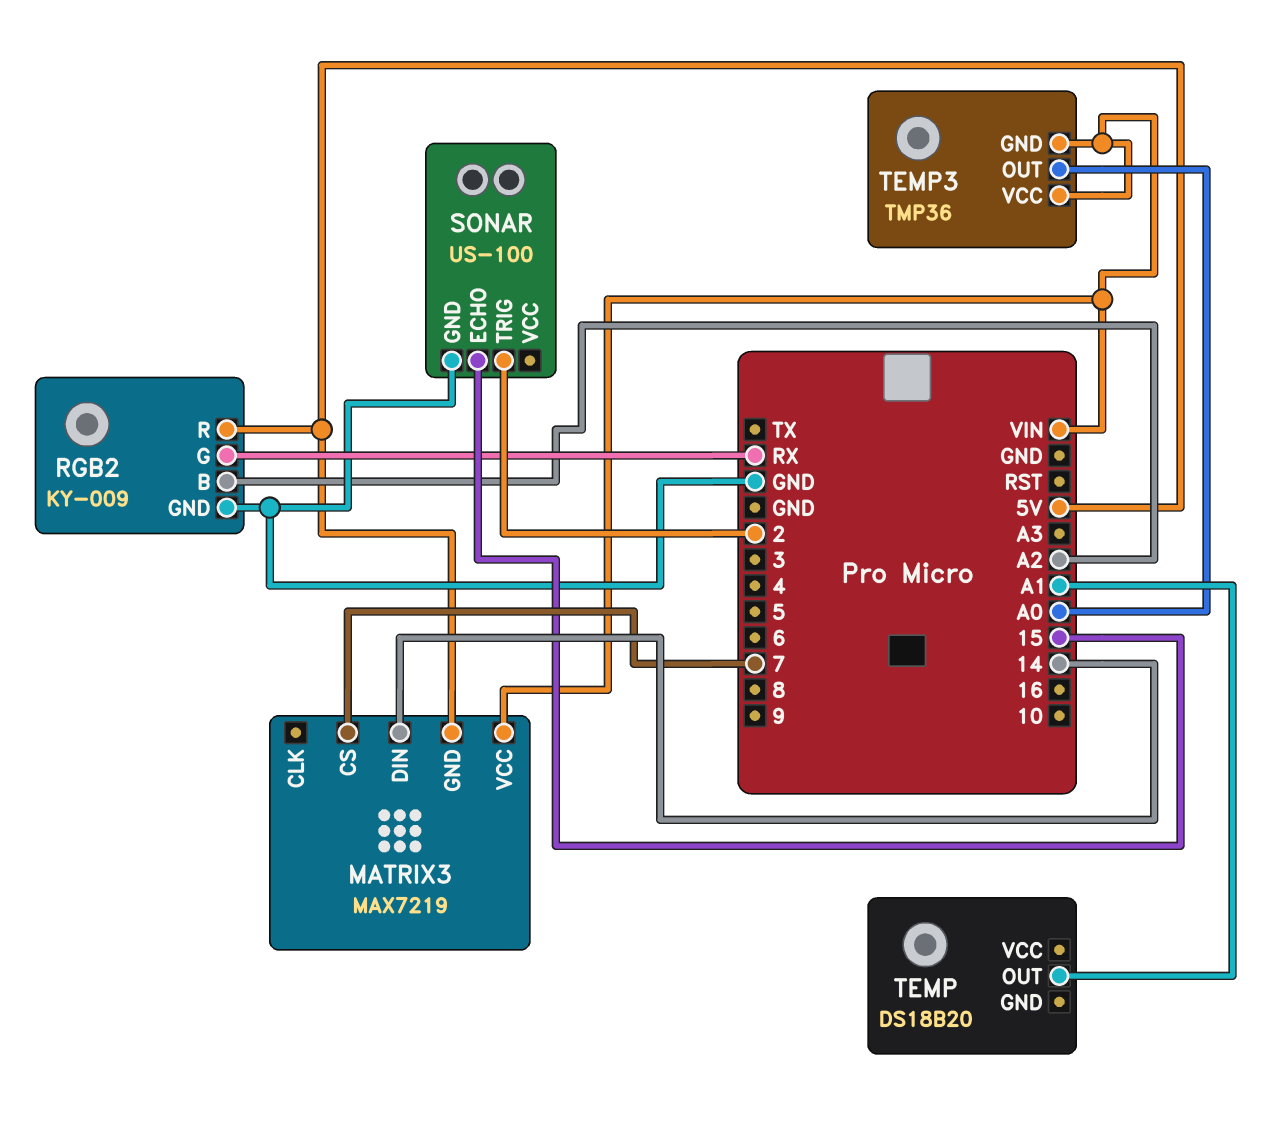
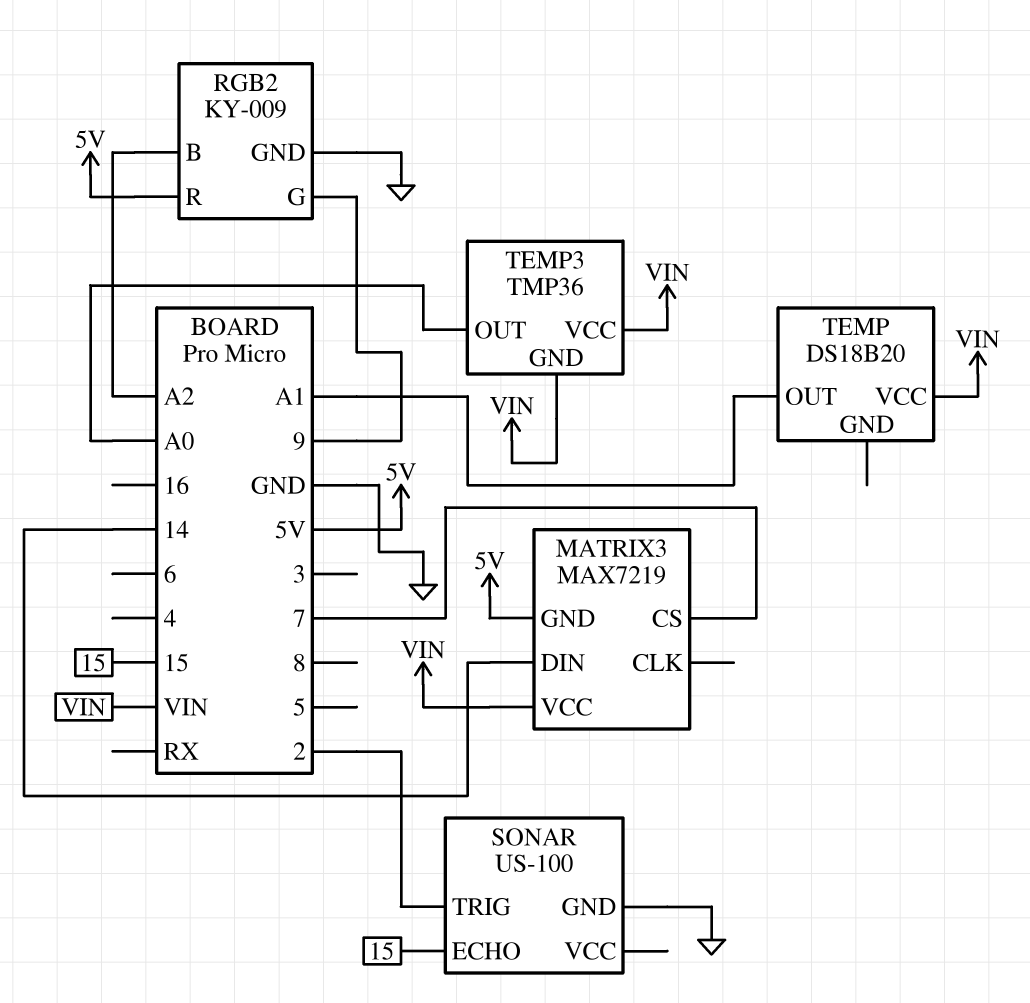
RGB2 pin G: RX -> 9
TEMP pin VCC: none -> VIN

